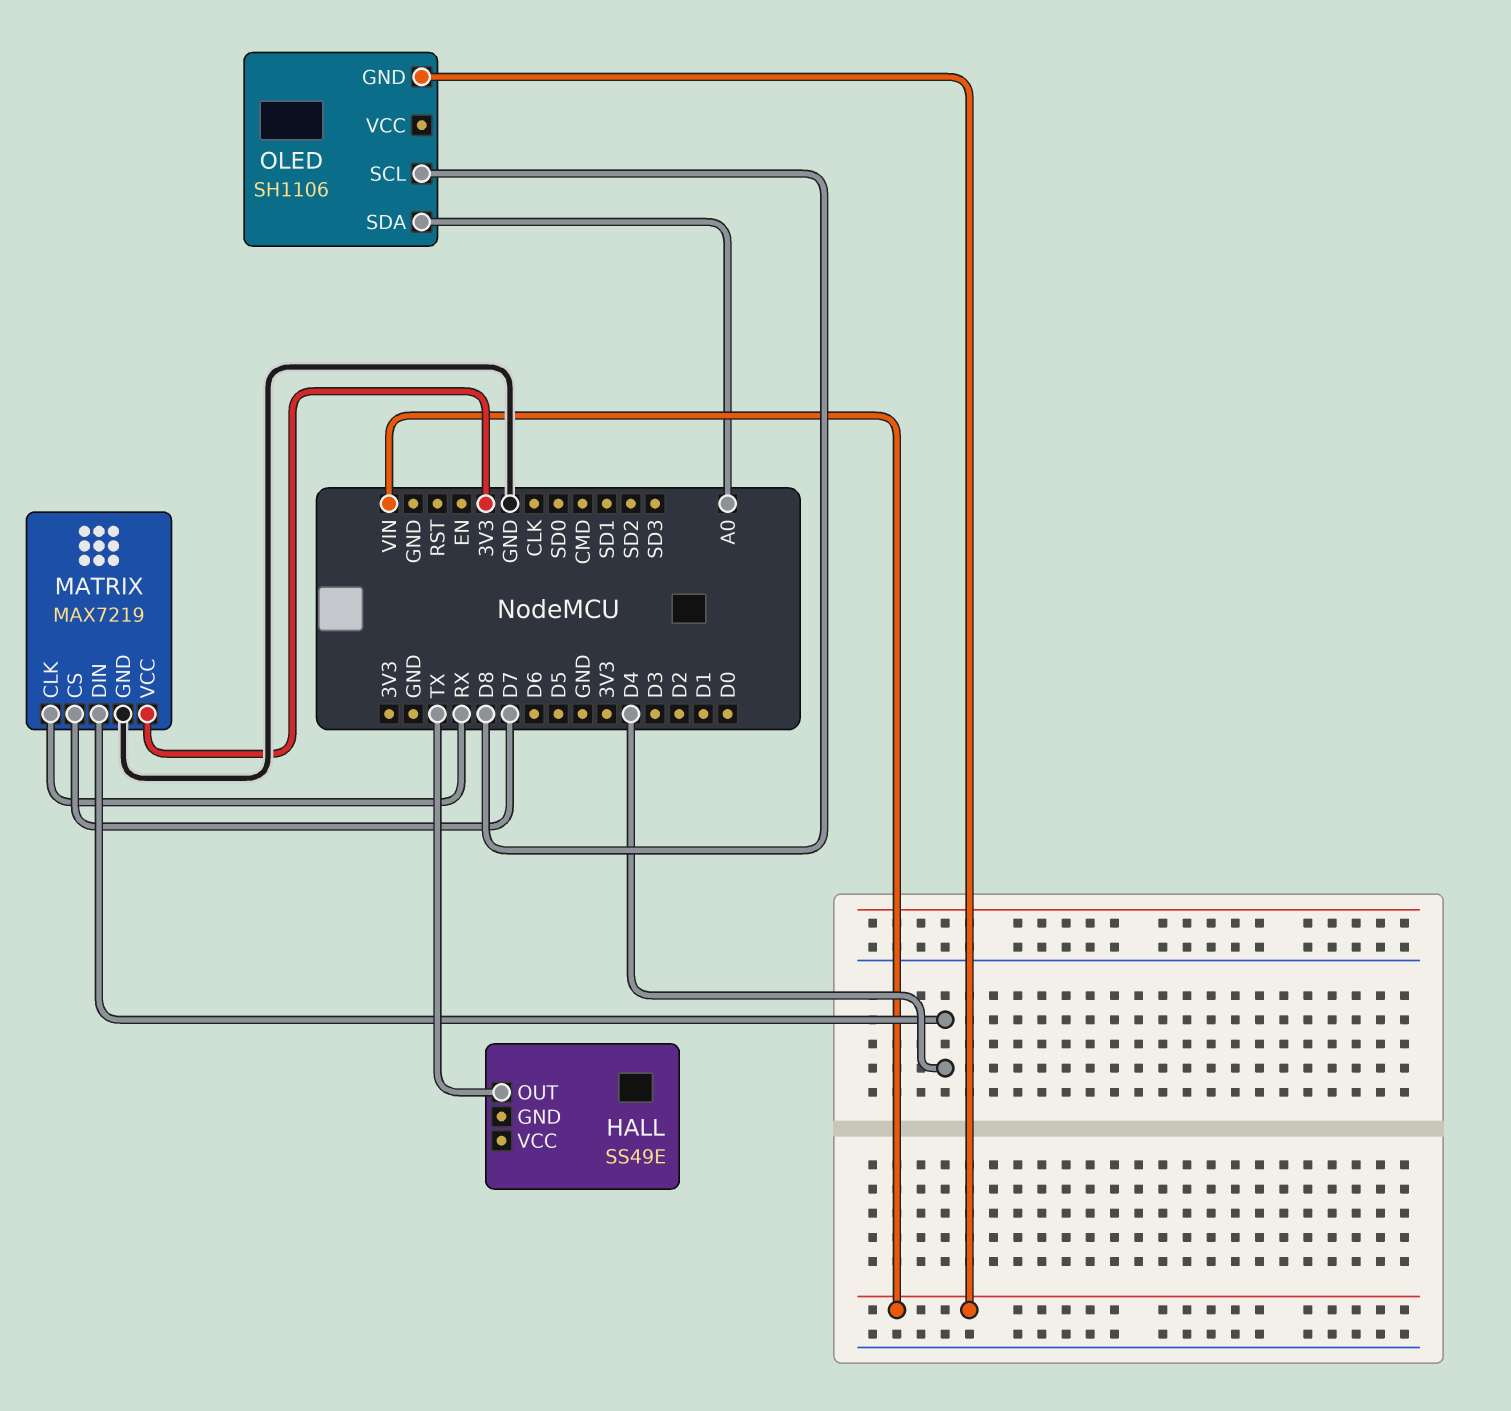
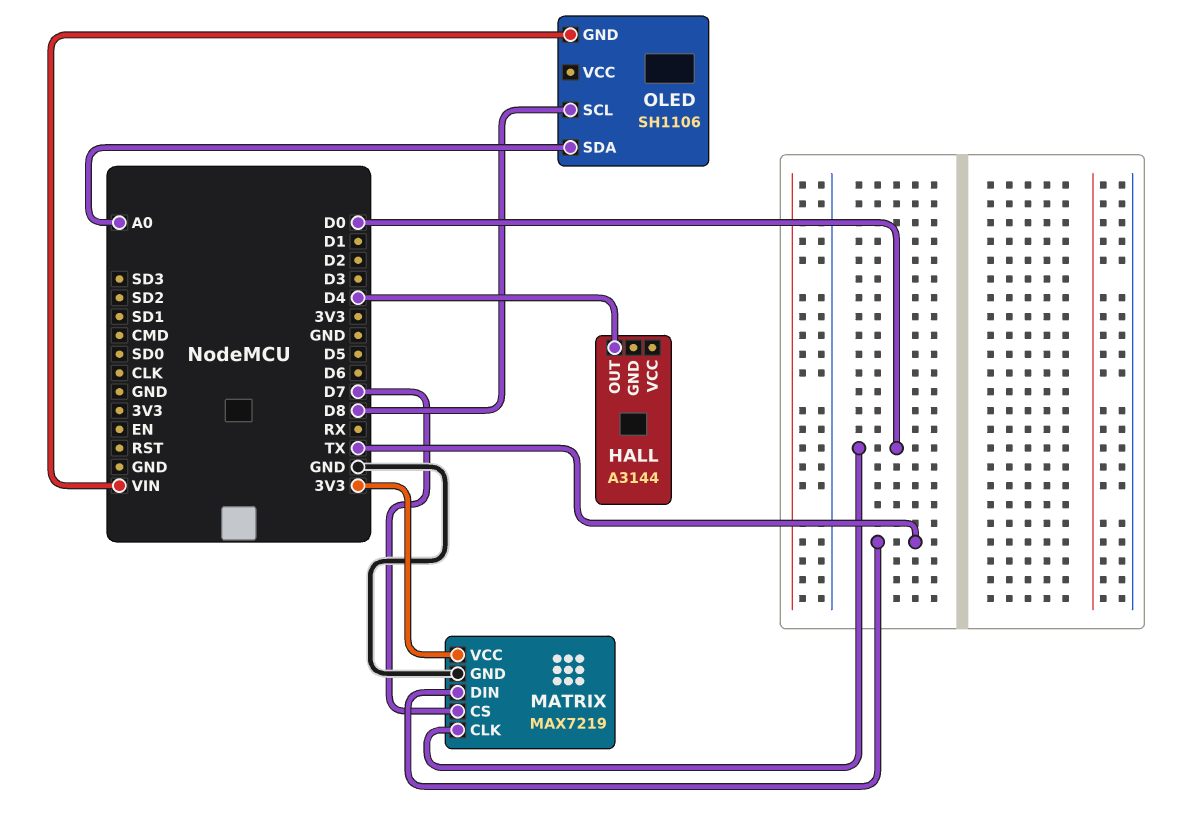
HALL: SS49E -> A3144
HALL pin OUT: TX -> D4
MATRIX pin CLK: RX -> D0
MATRIX pin DIN: D4 -> TX

